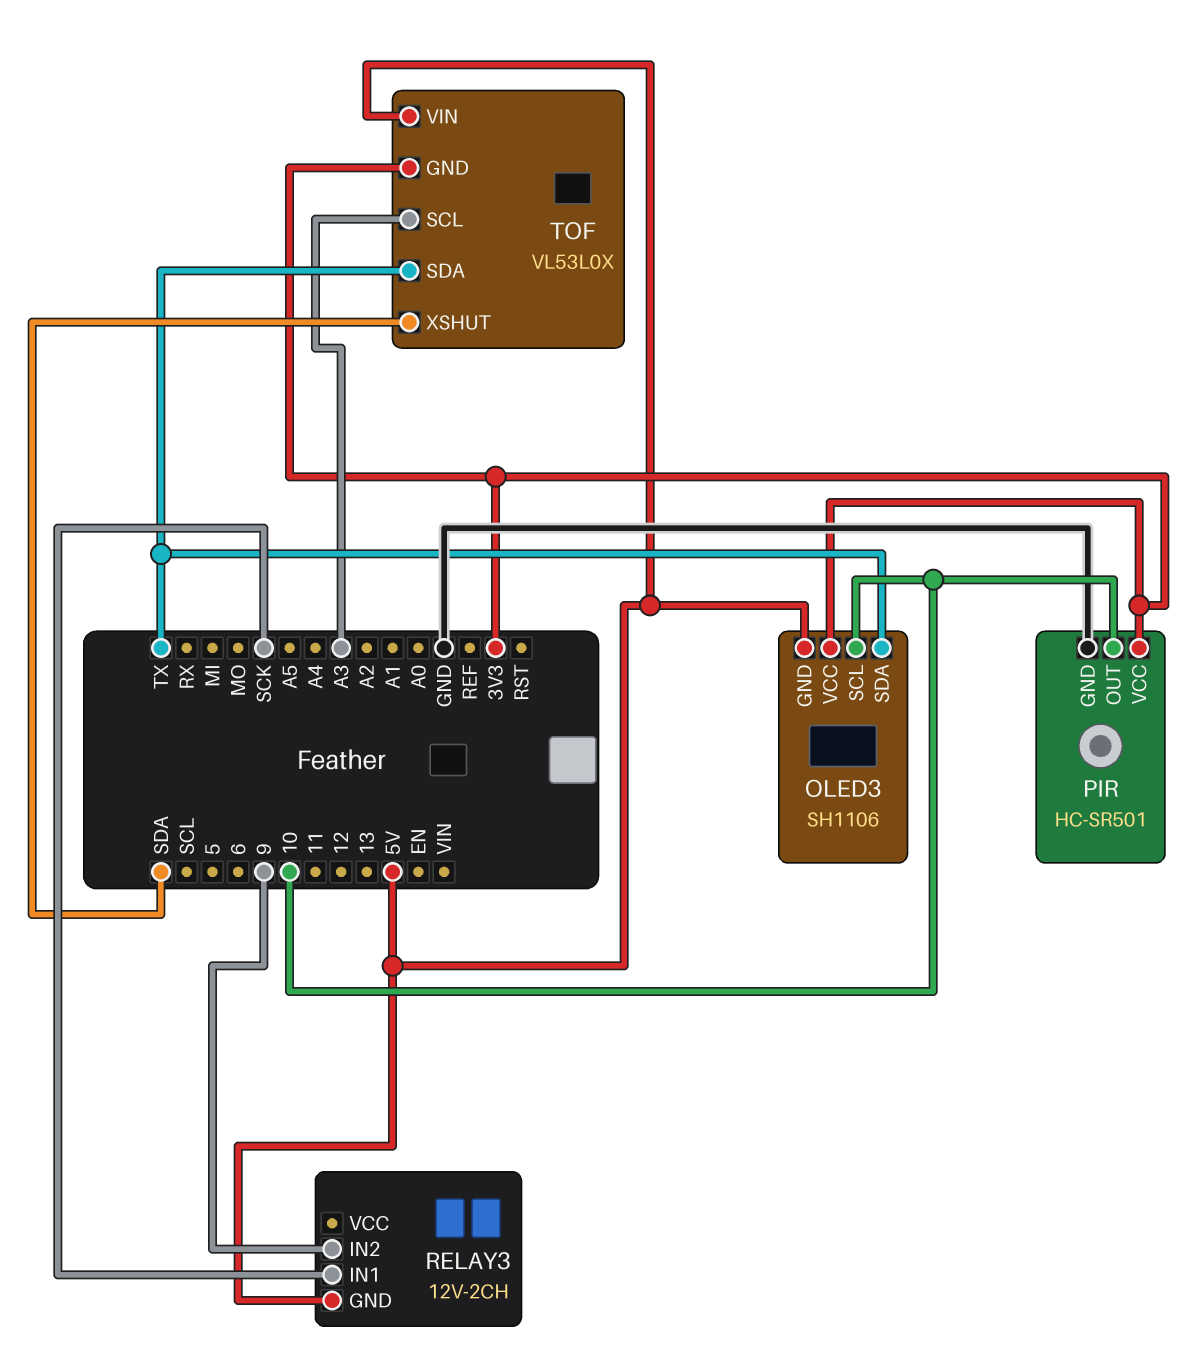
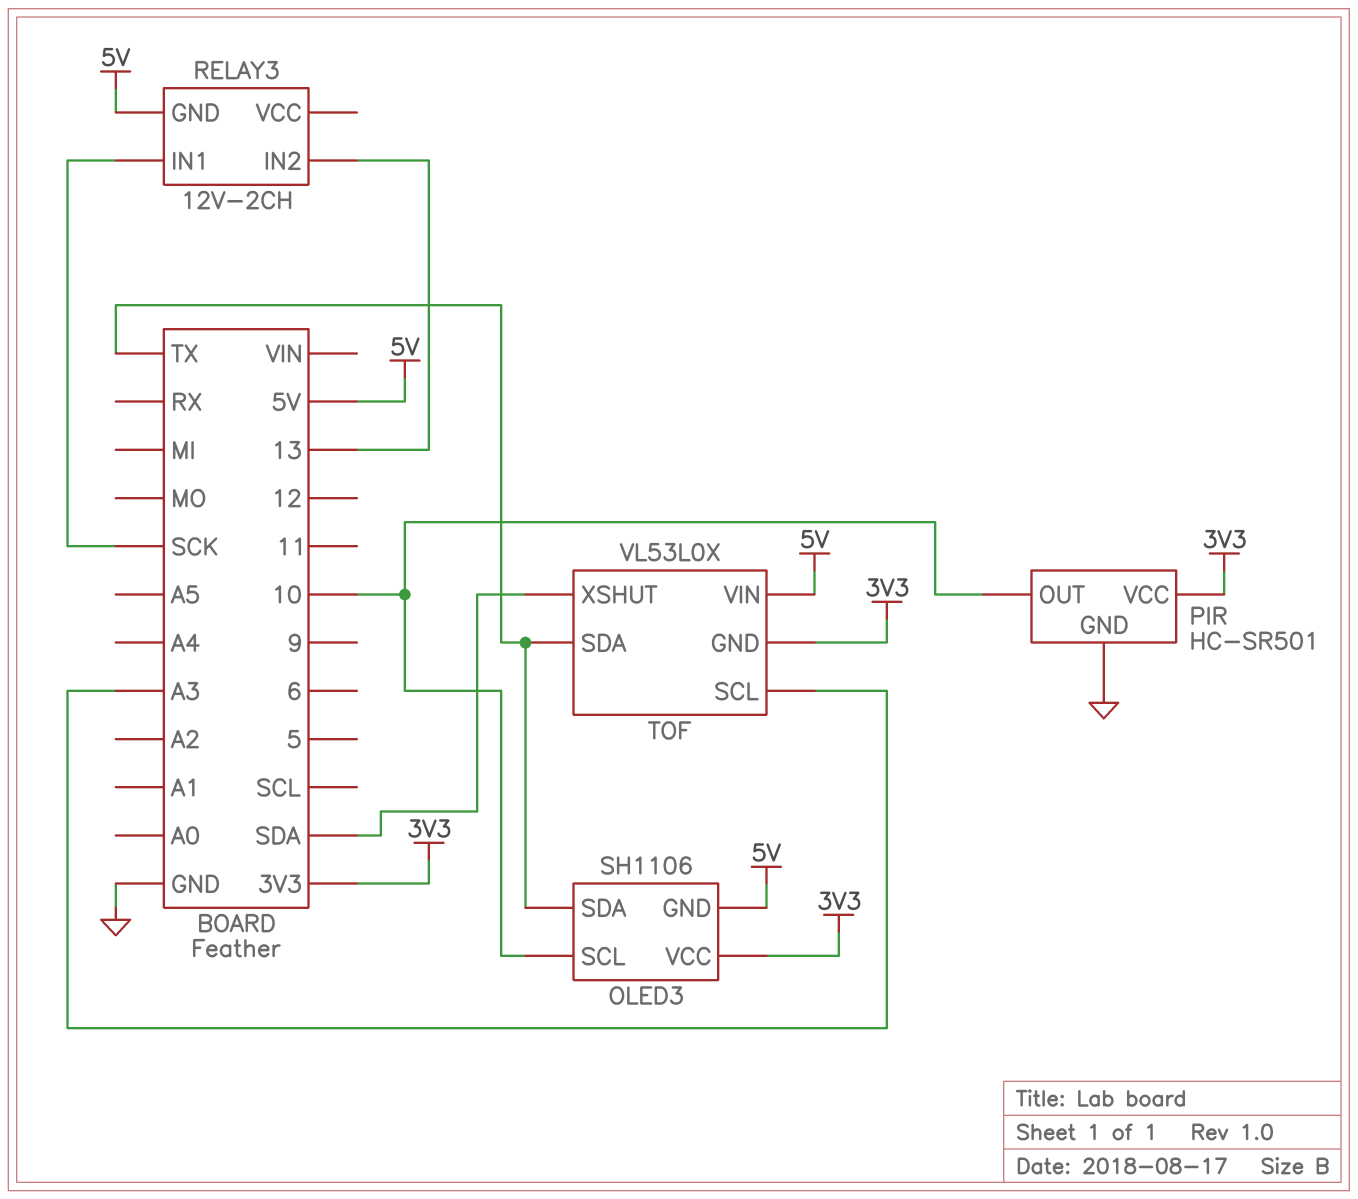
RELAY3 pin IN2: 9 -> 13

